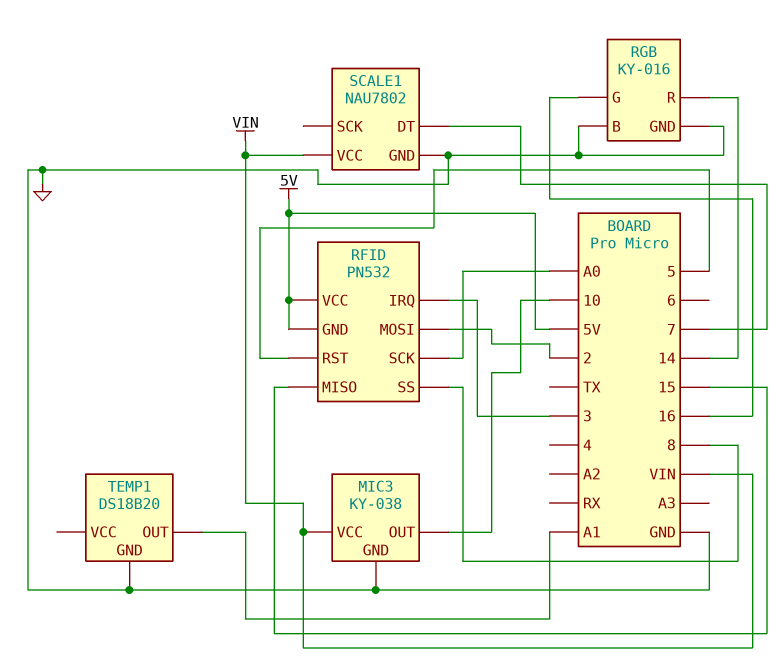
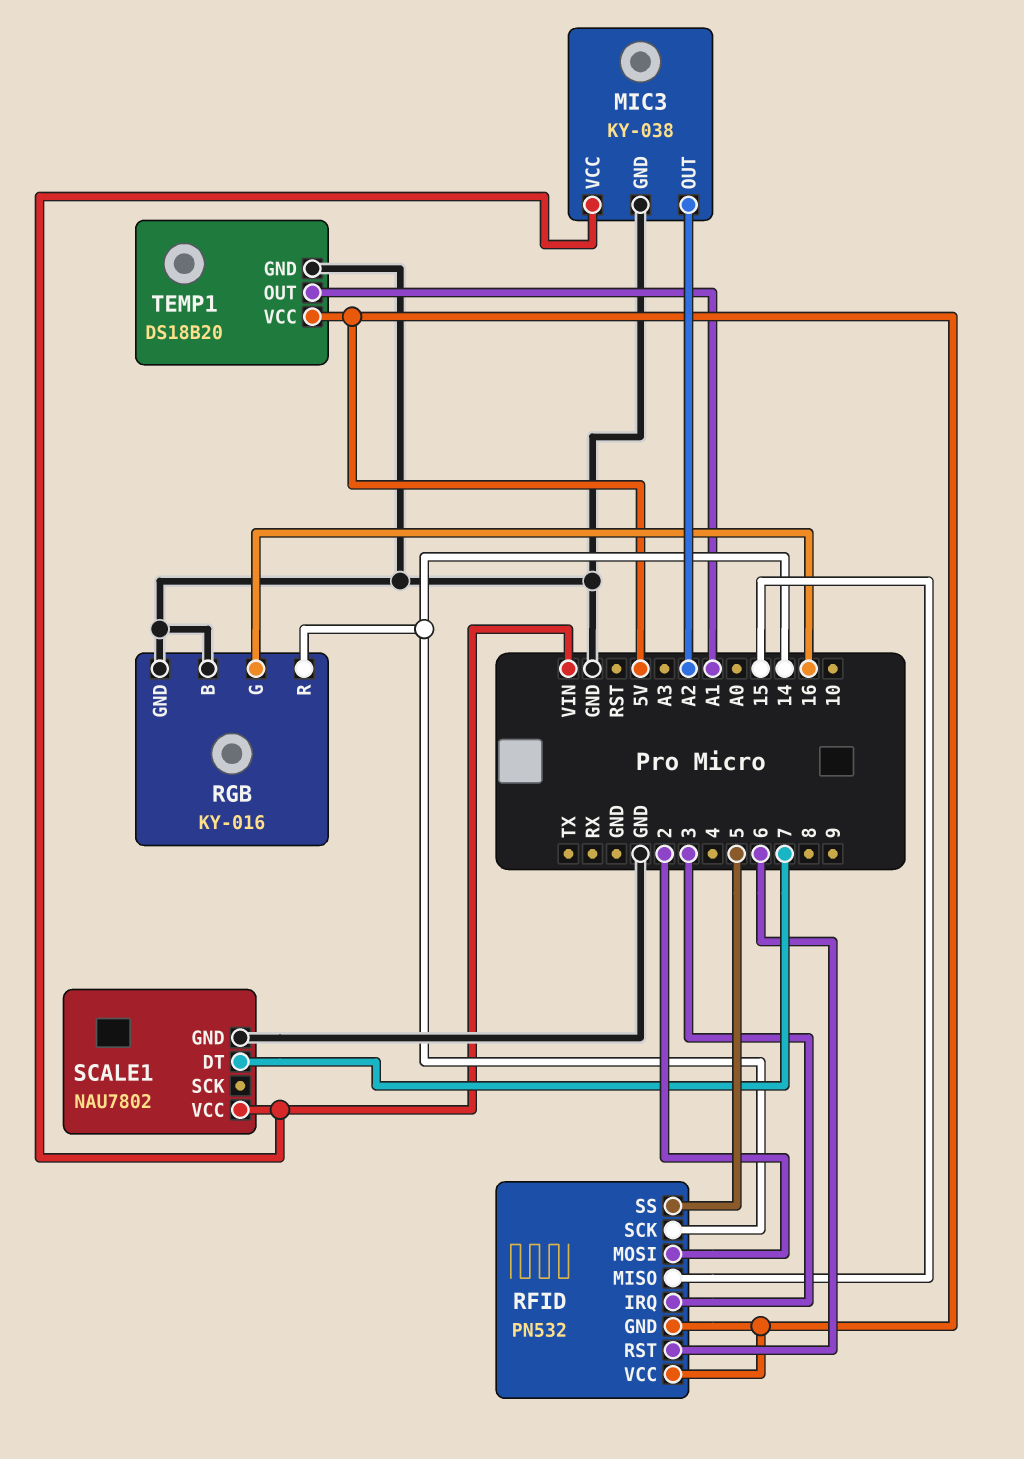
MIC3 pin OUT: 10 -> A2
RFID pin RST: 5 -> 6
RFID pin SCK: A0 -> 14
RFID pin SS: 8 -> 5
TEMP1 pin VCC: none -> 5V

